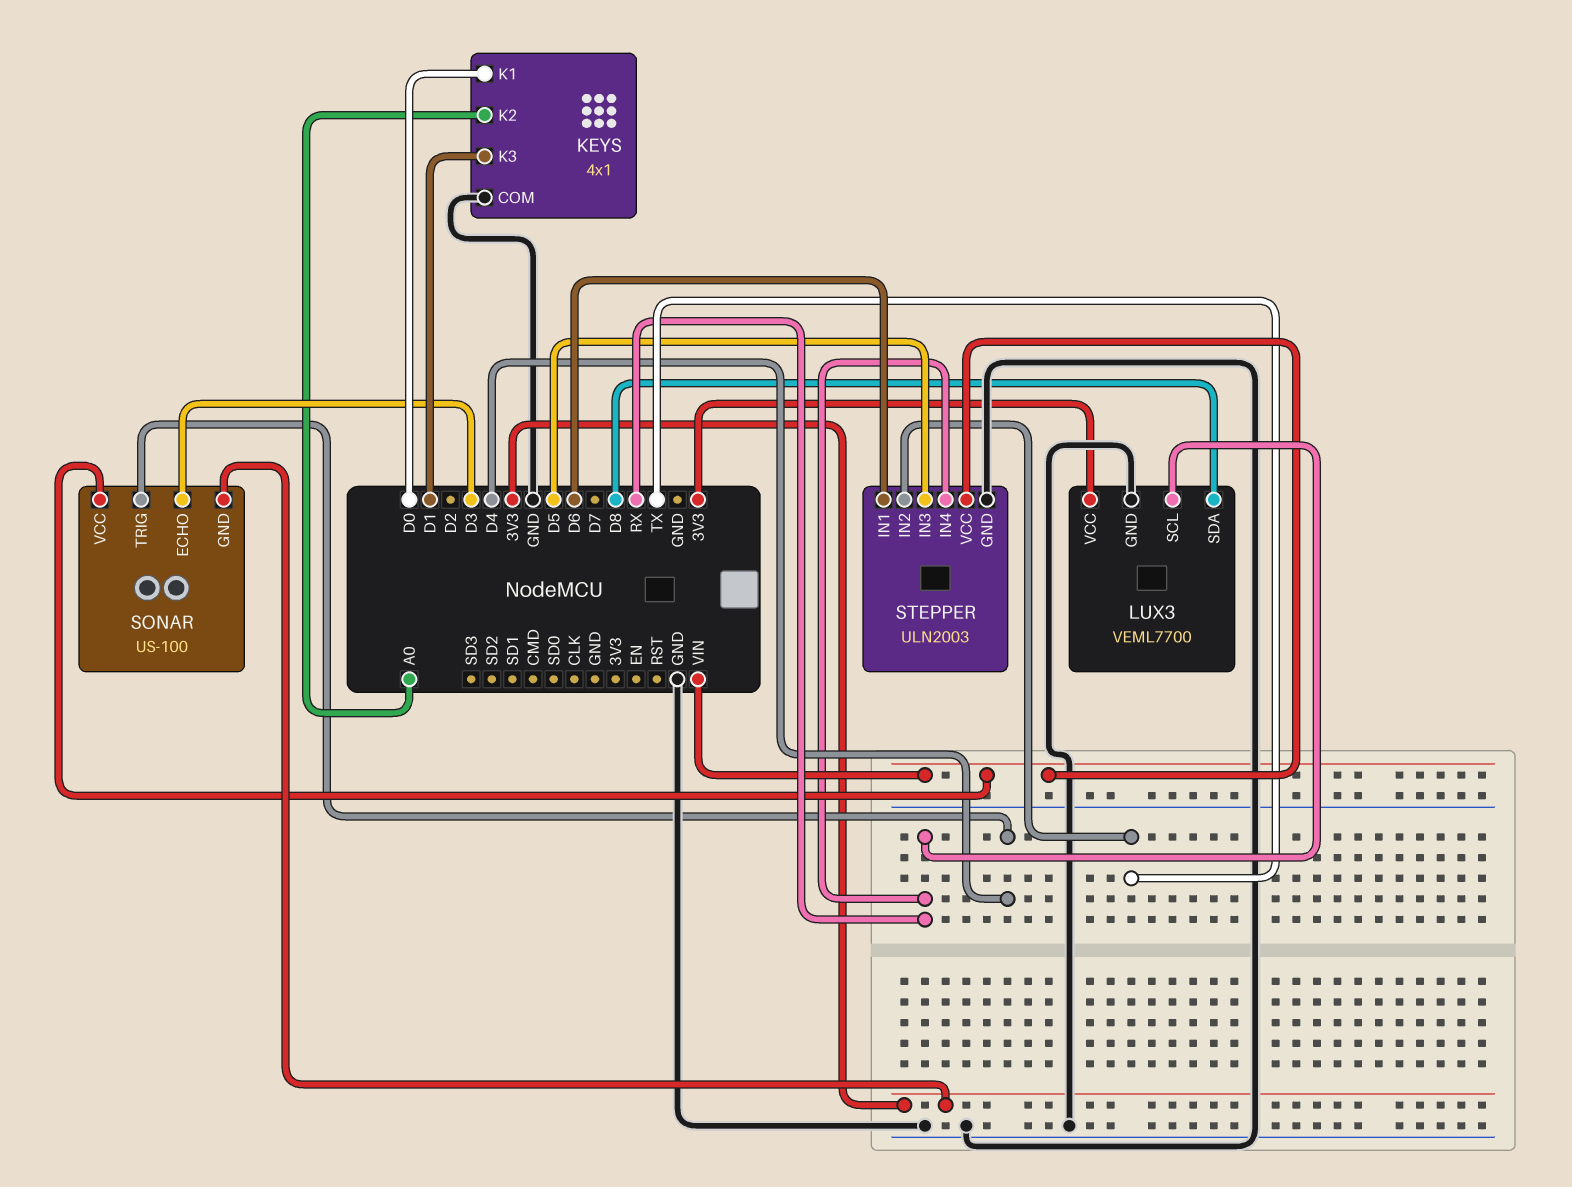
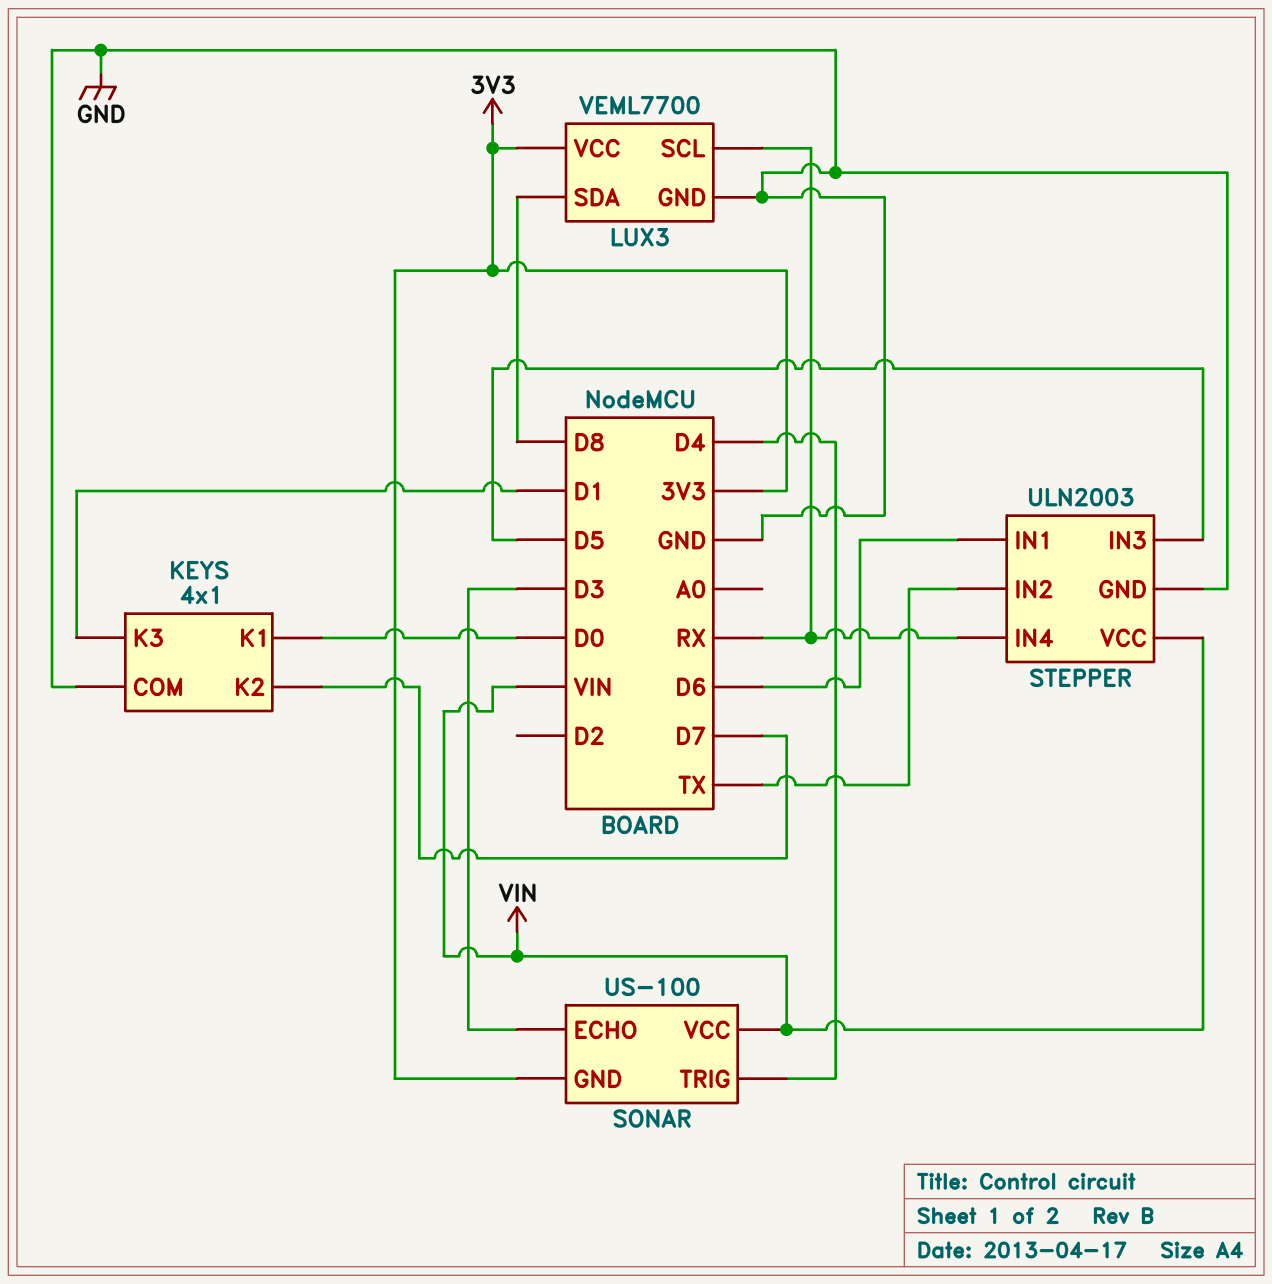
KEYS pin K2: A0 -> D7

